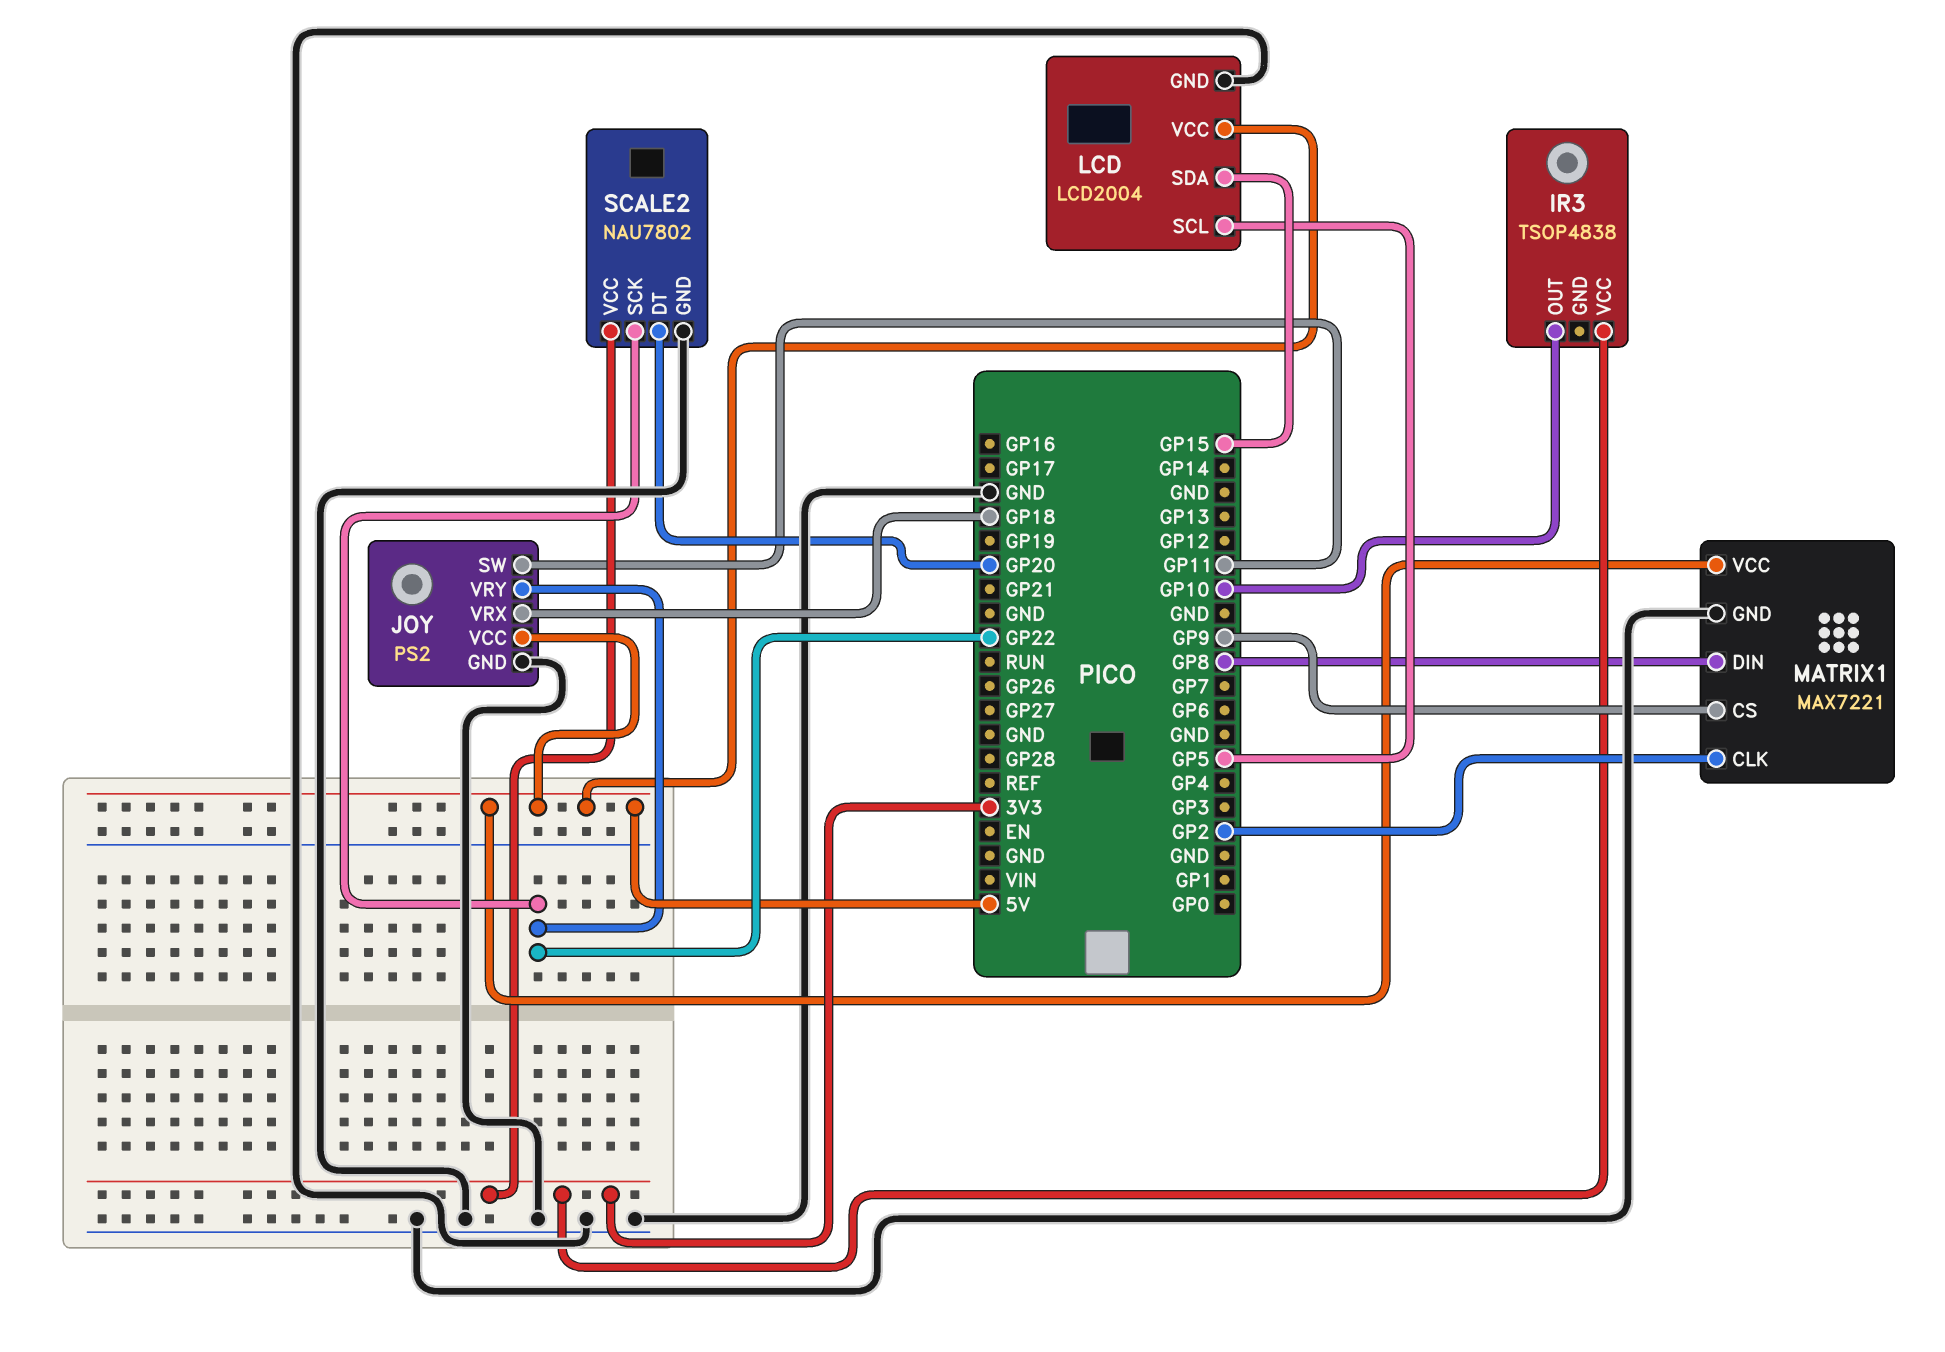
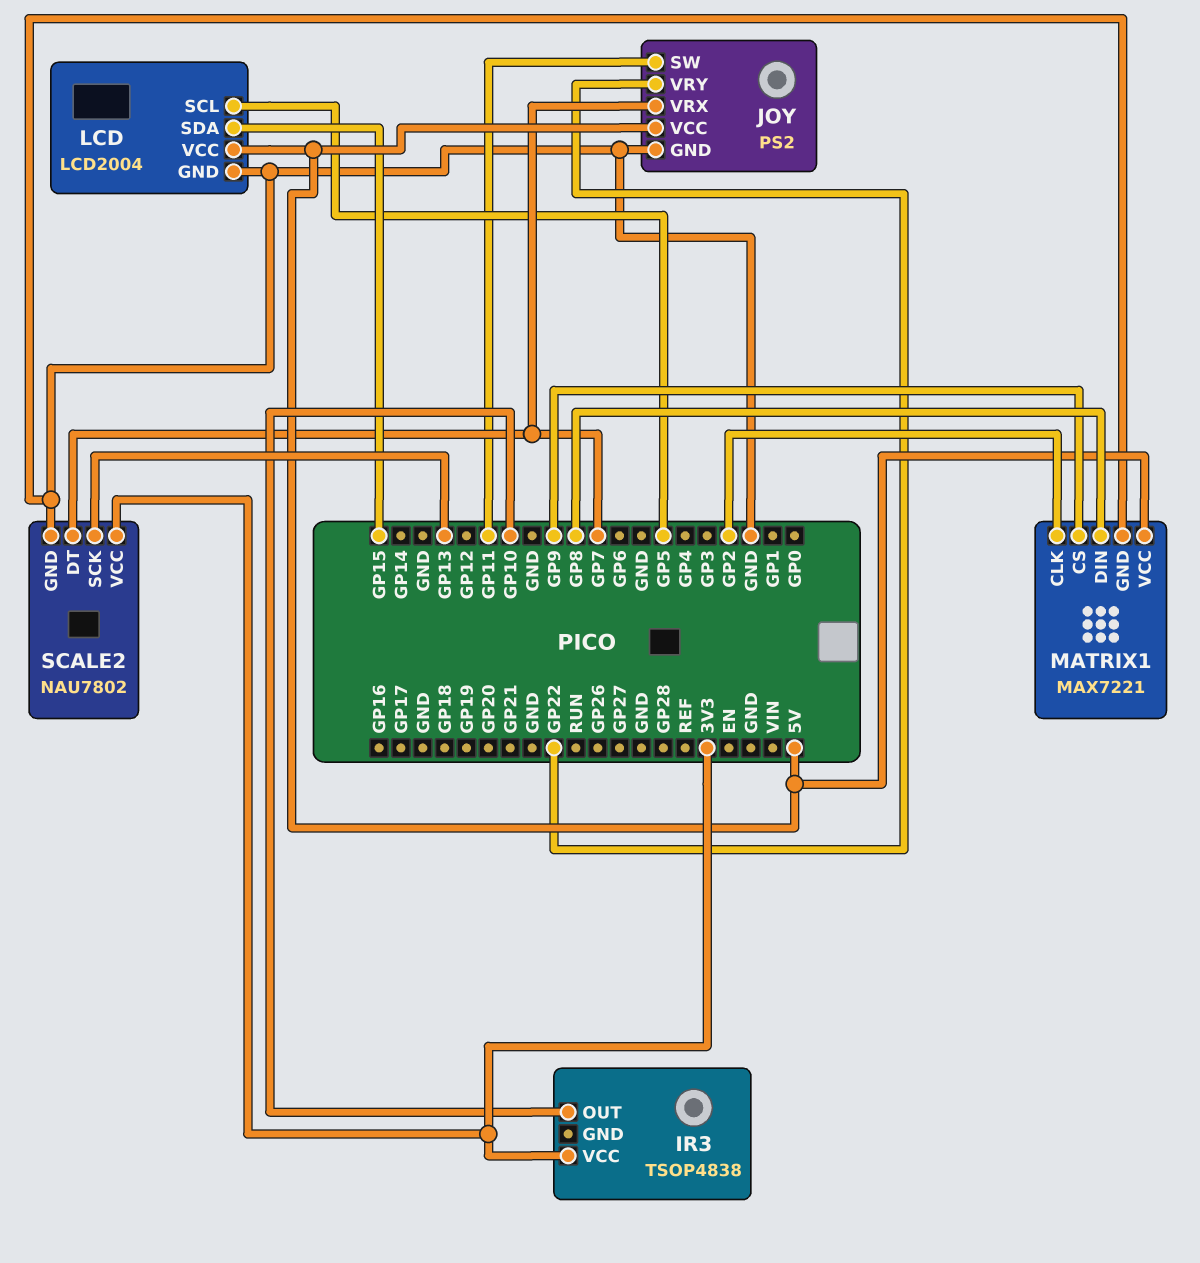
JOY pin VRX: GP18 -> GP7
SCALE2 pin DT: GP20 -> GP7
SCALE2 pin SCK: GP22 -> GP13

